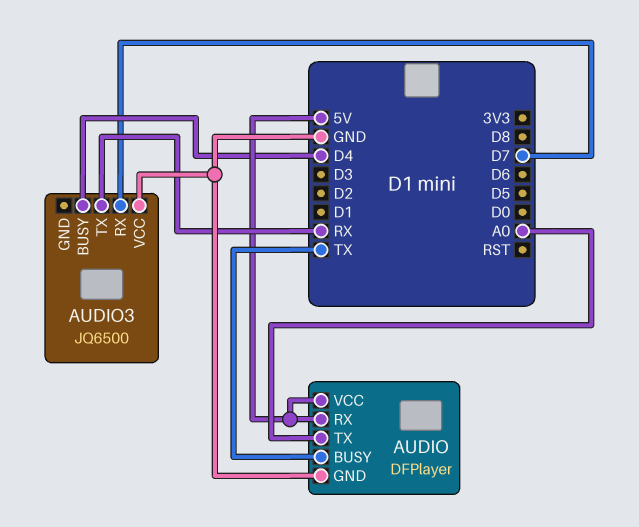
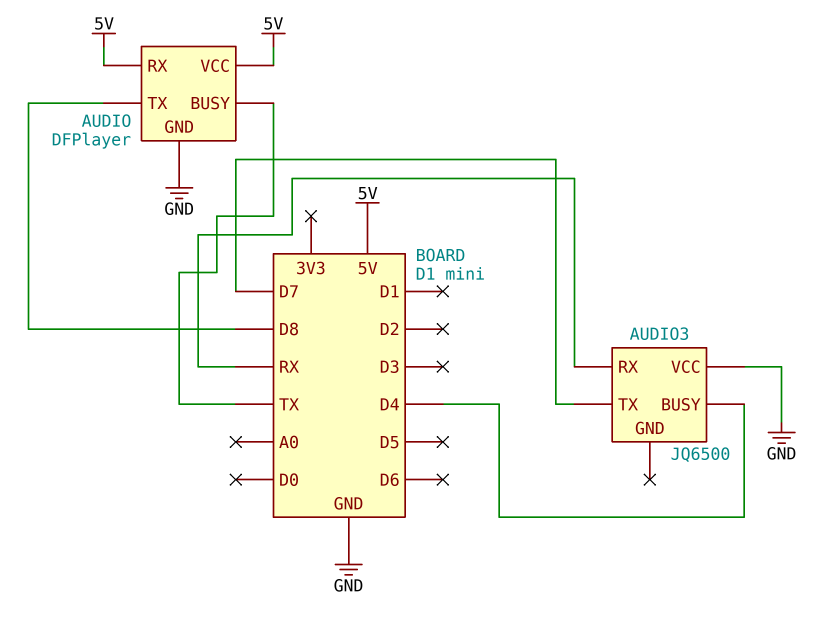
AUDIO pin TX: A0 -> D8
AUDIO3 pin RX: D7 -> RX
AUDIO3 pin TX: RX -> D7

